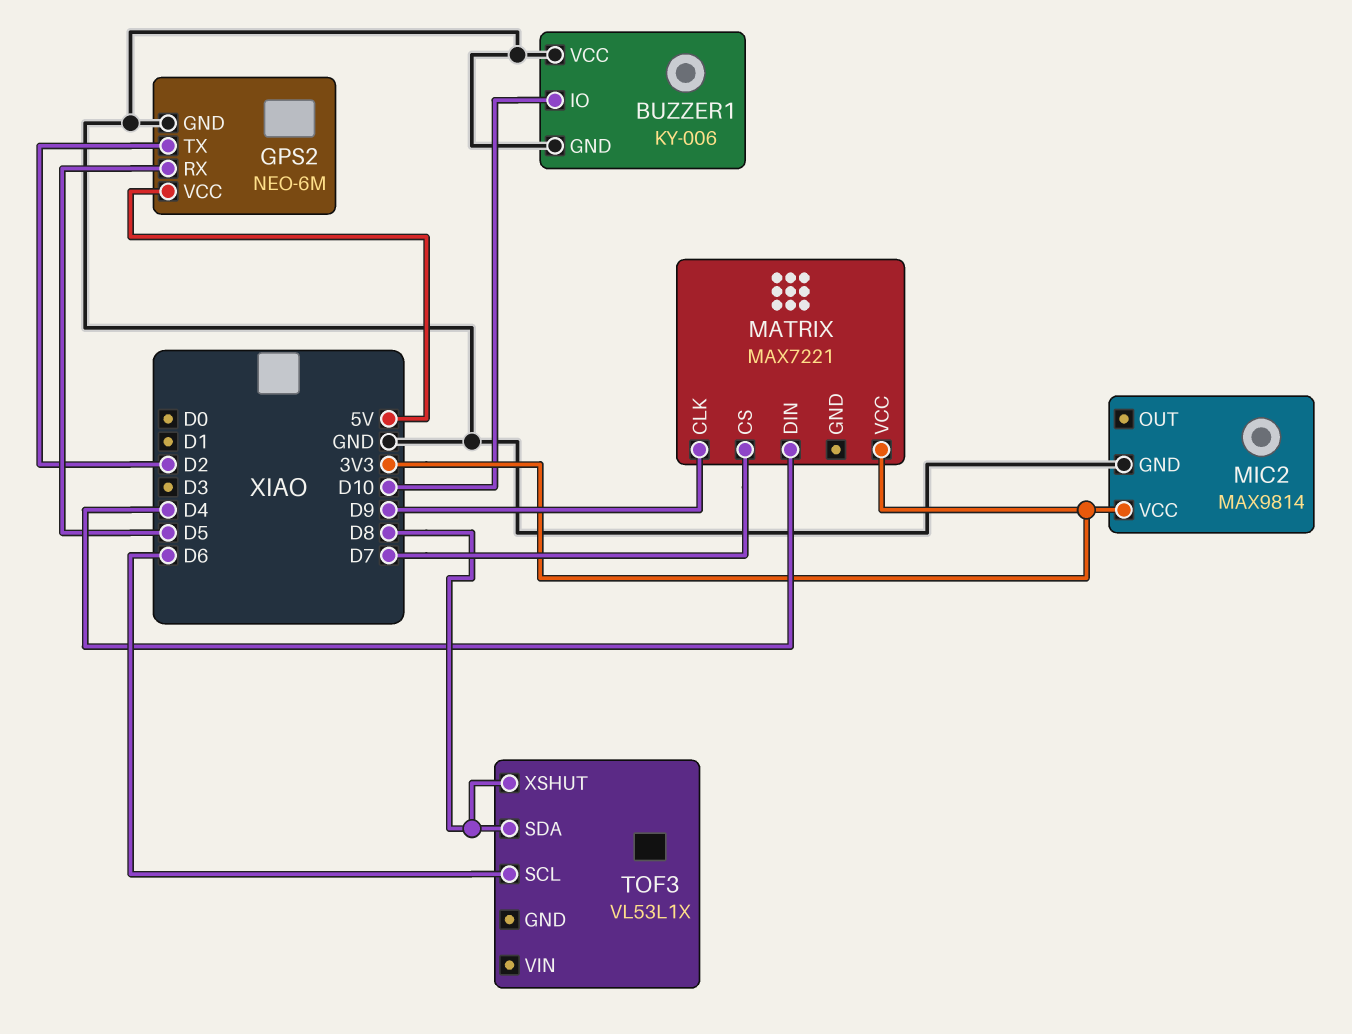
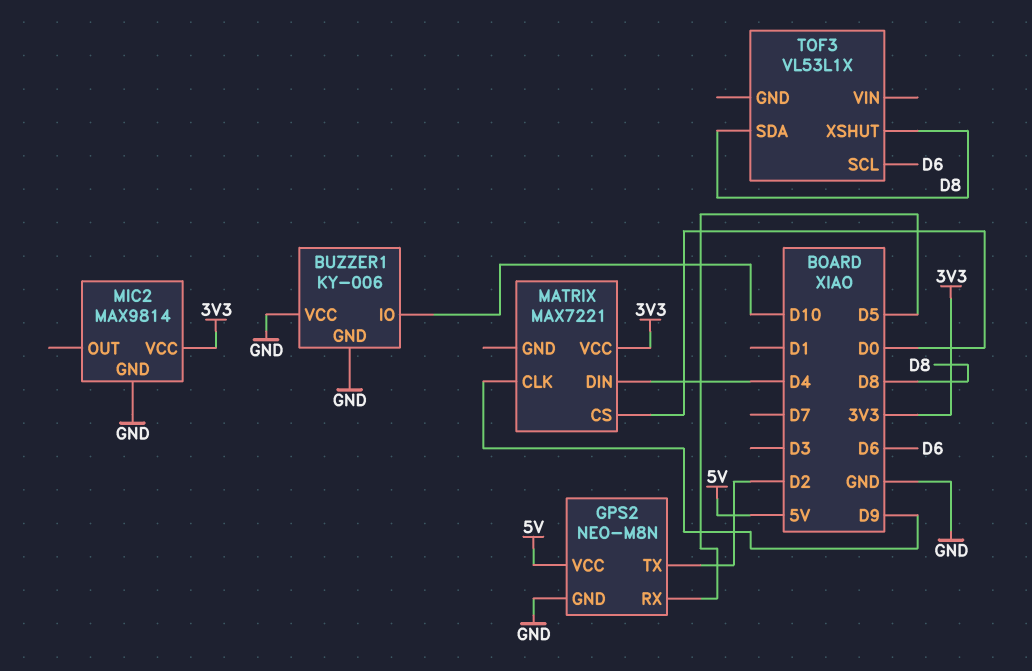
GPS2: NEO-6M -> NEO-M8N
MATRIX pin CS: D7 -> D0

